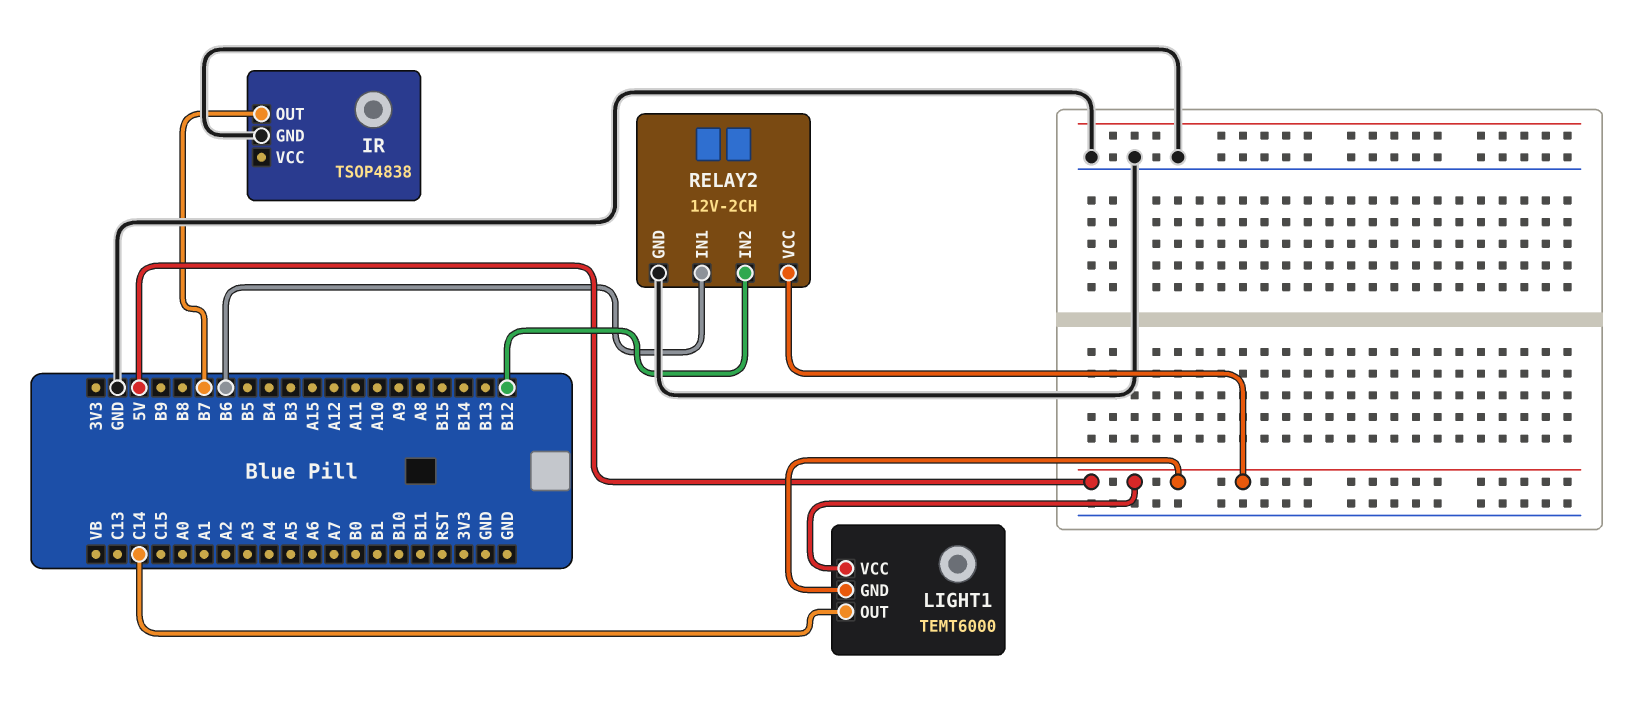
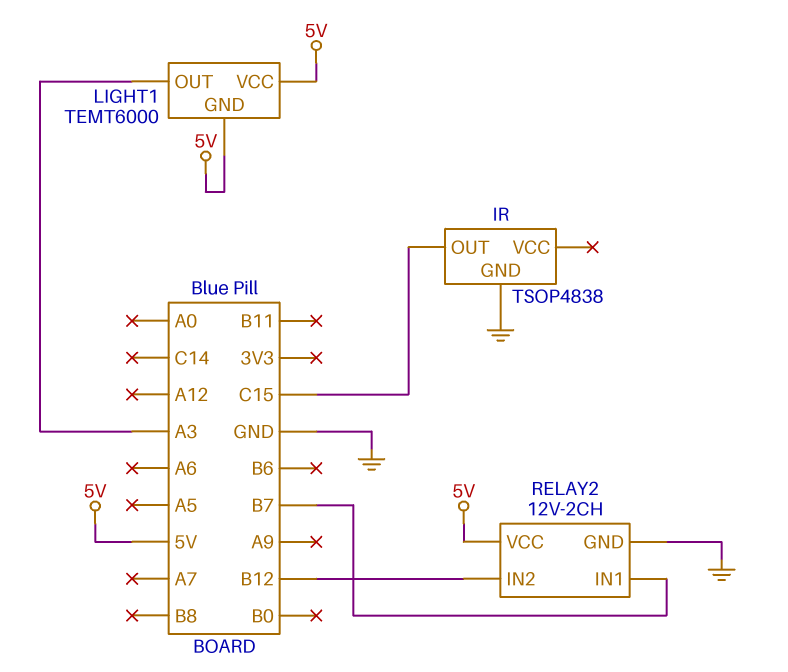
IR pin OUT: B7 -> C15
LIGHT1 pin OUT: C14 -> A3
RELAY2 pin IN1: B6 -> B7

